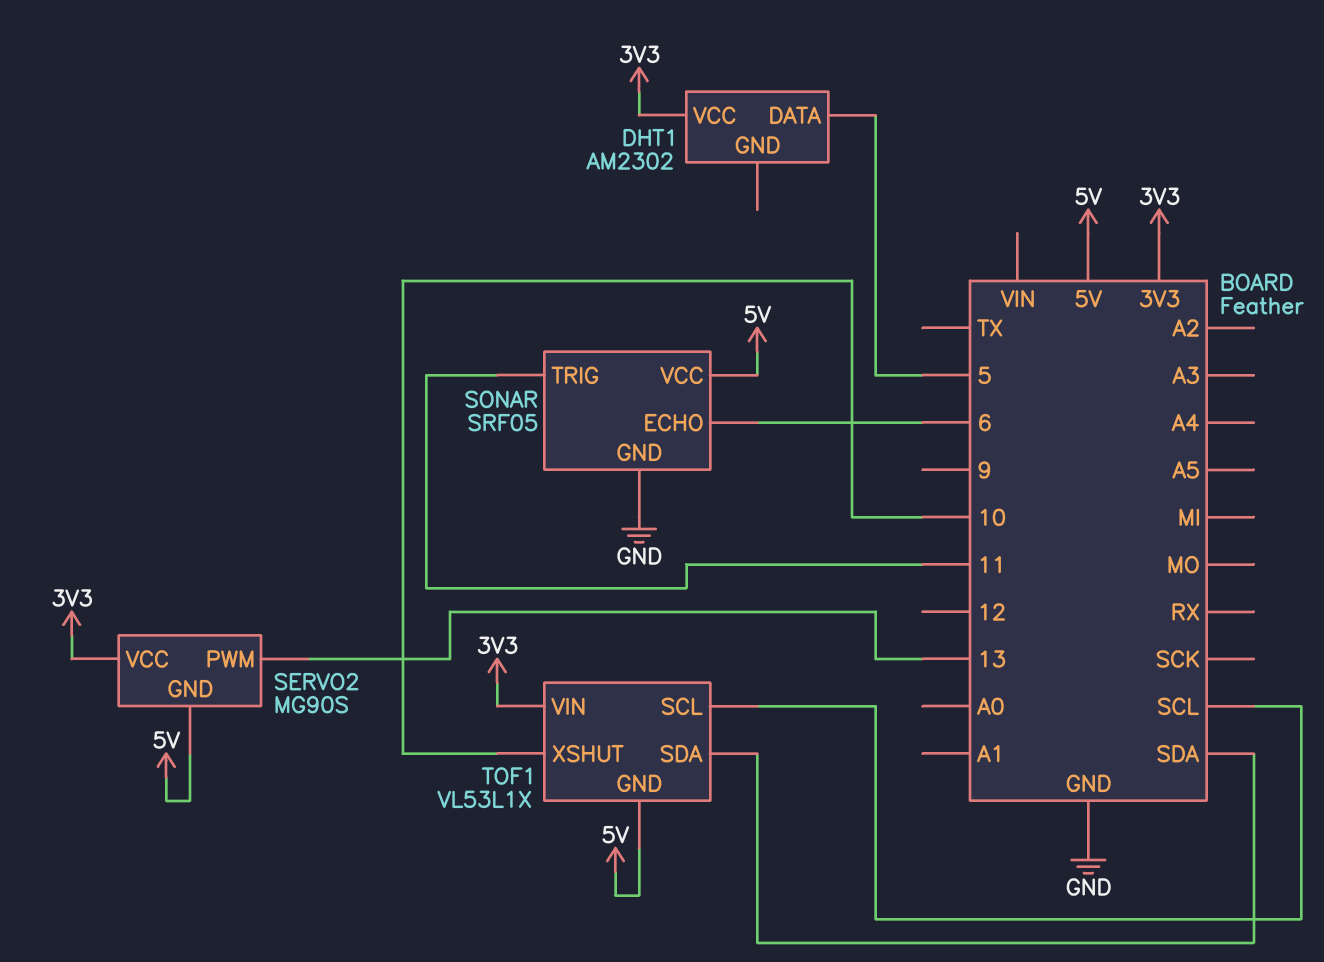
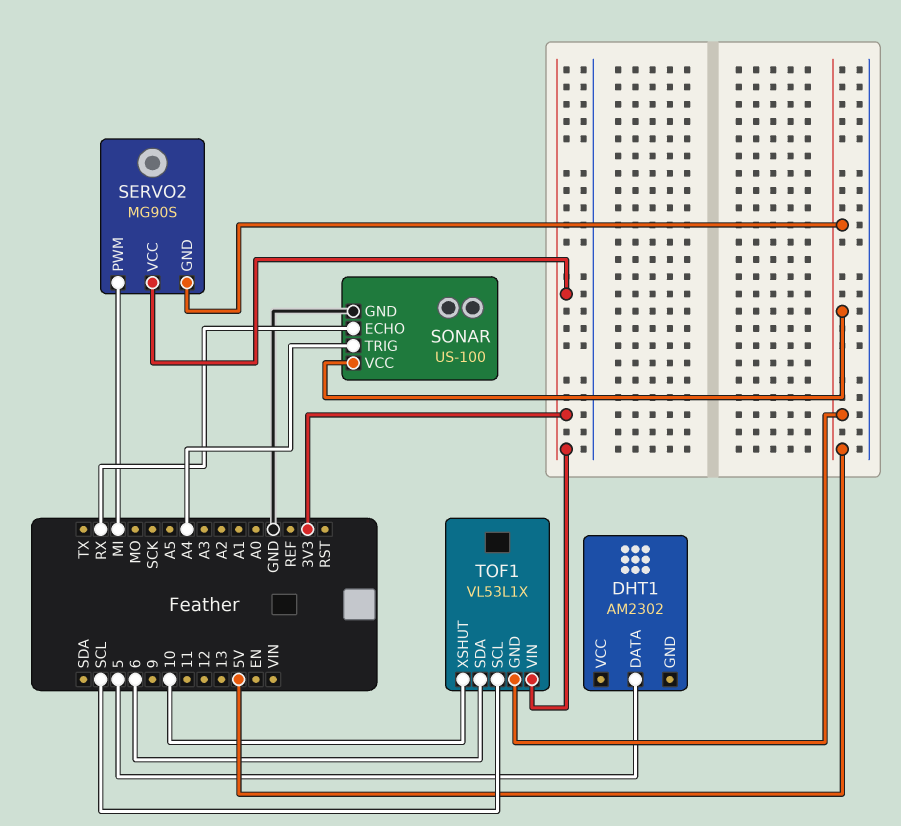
DHT1 pin VCC: 3V3 -> none
SERVO2 pin PWM: 13 -> MI
SONAR: SRF05 -> US-100
SONAR pin ECHO: 6 -> RX
SONAR pin TRIG: 11 -> A4
TOF1 pin SDA: SDA -> 6

